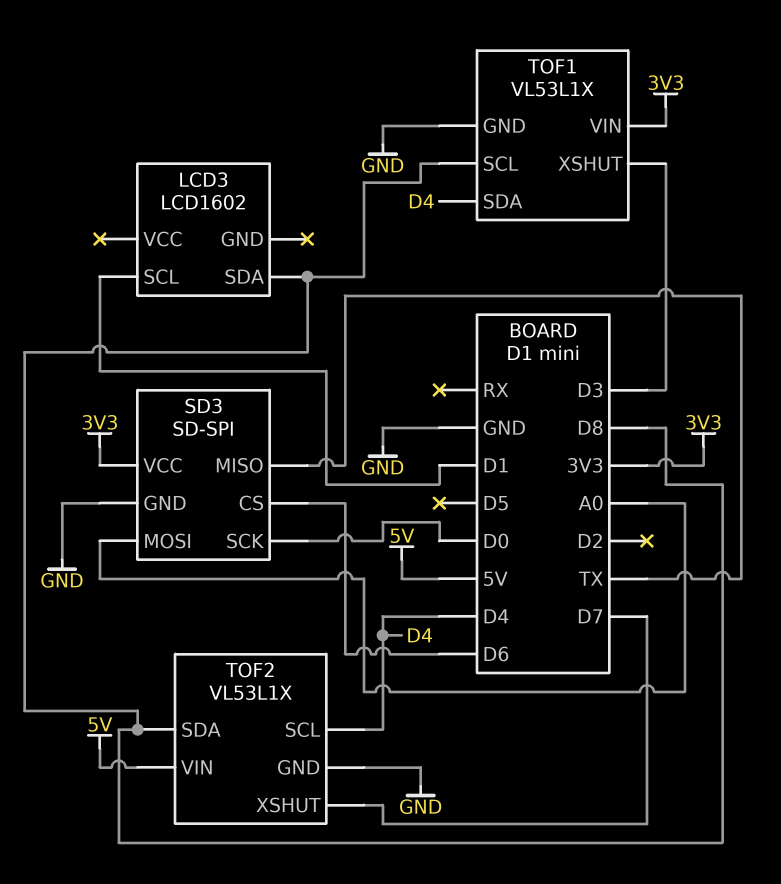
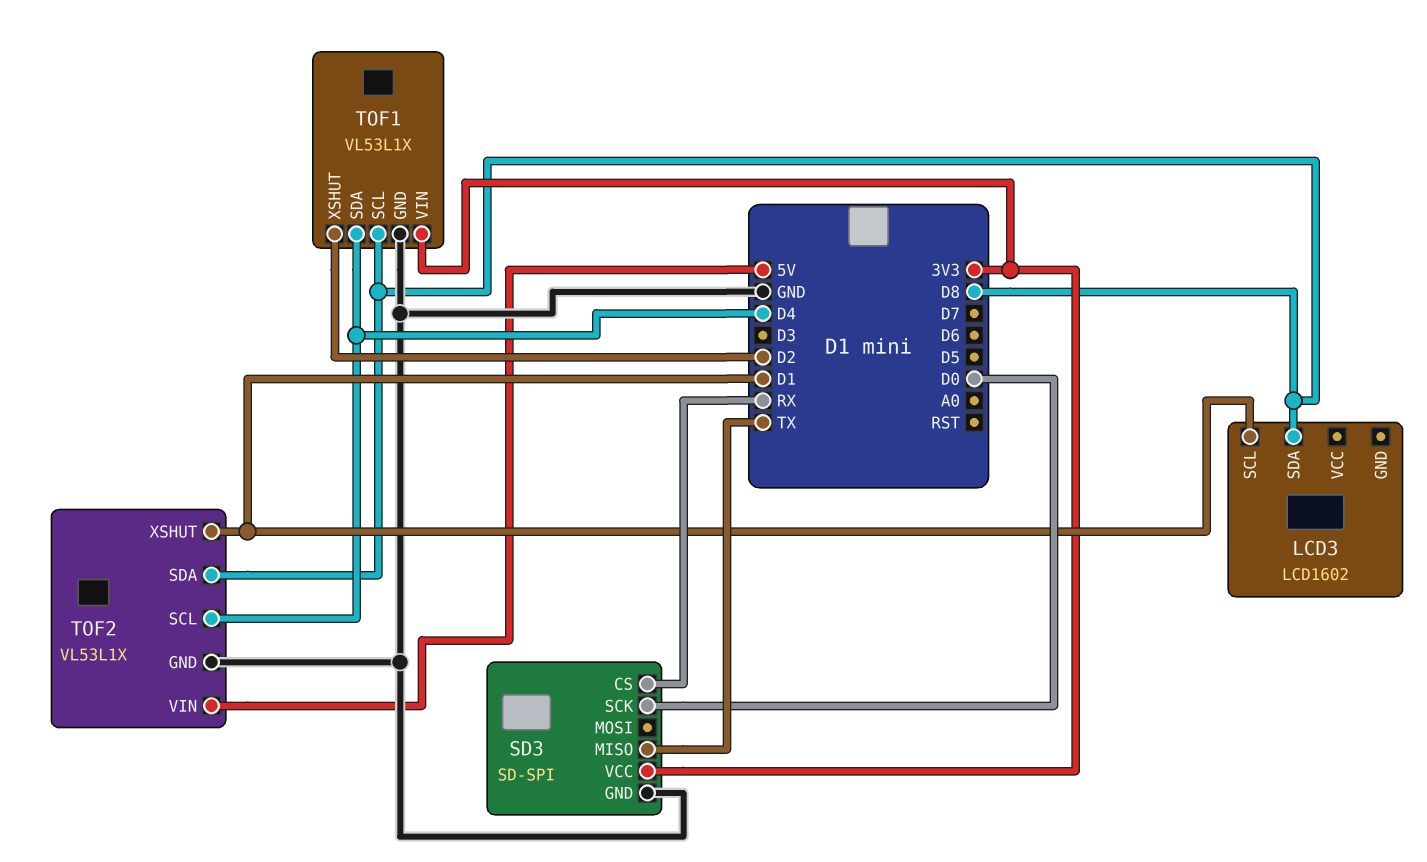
SD3 pin CS: D6 -> RX
SD3 pin MOSI: A0 -> none
TOF1 pin XSHUT: D3 -> D2
TOF2 pin XSHUT: D7 -> D1

